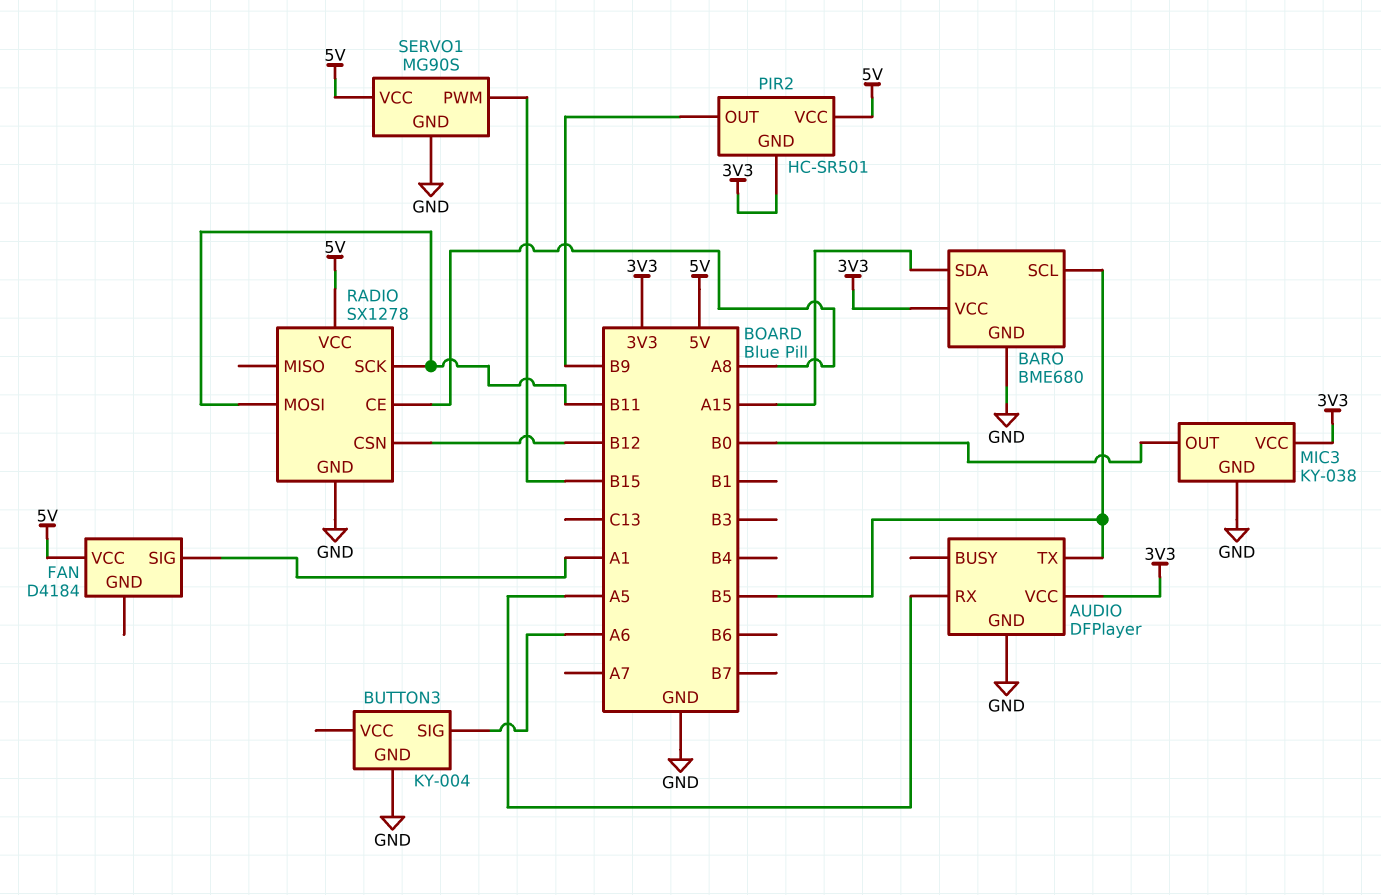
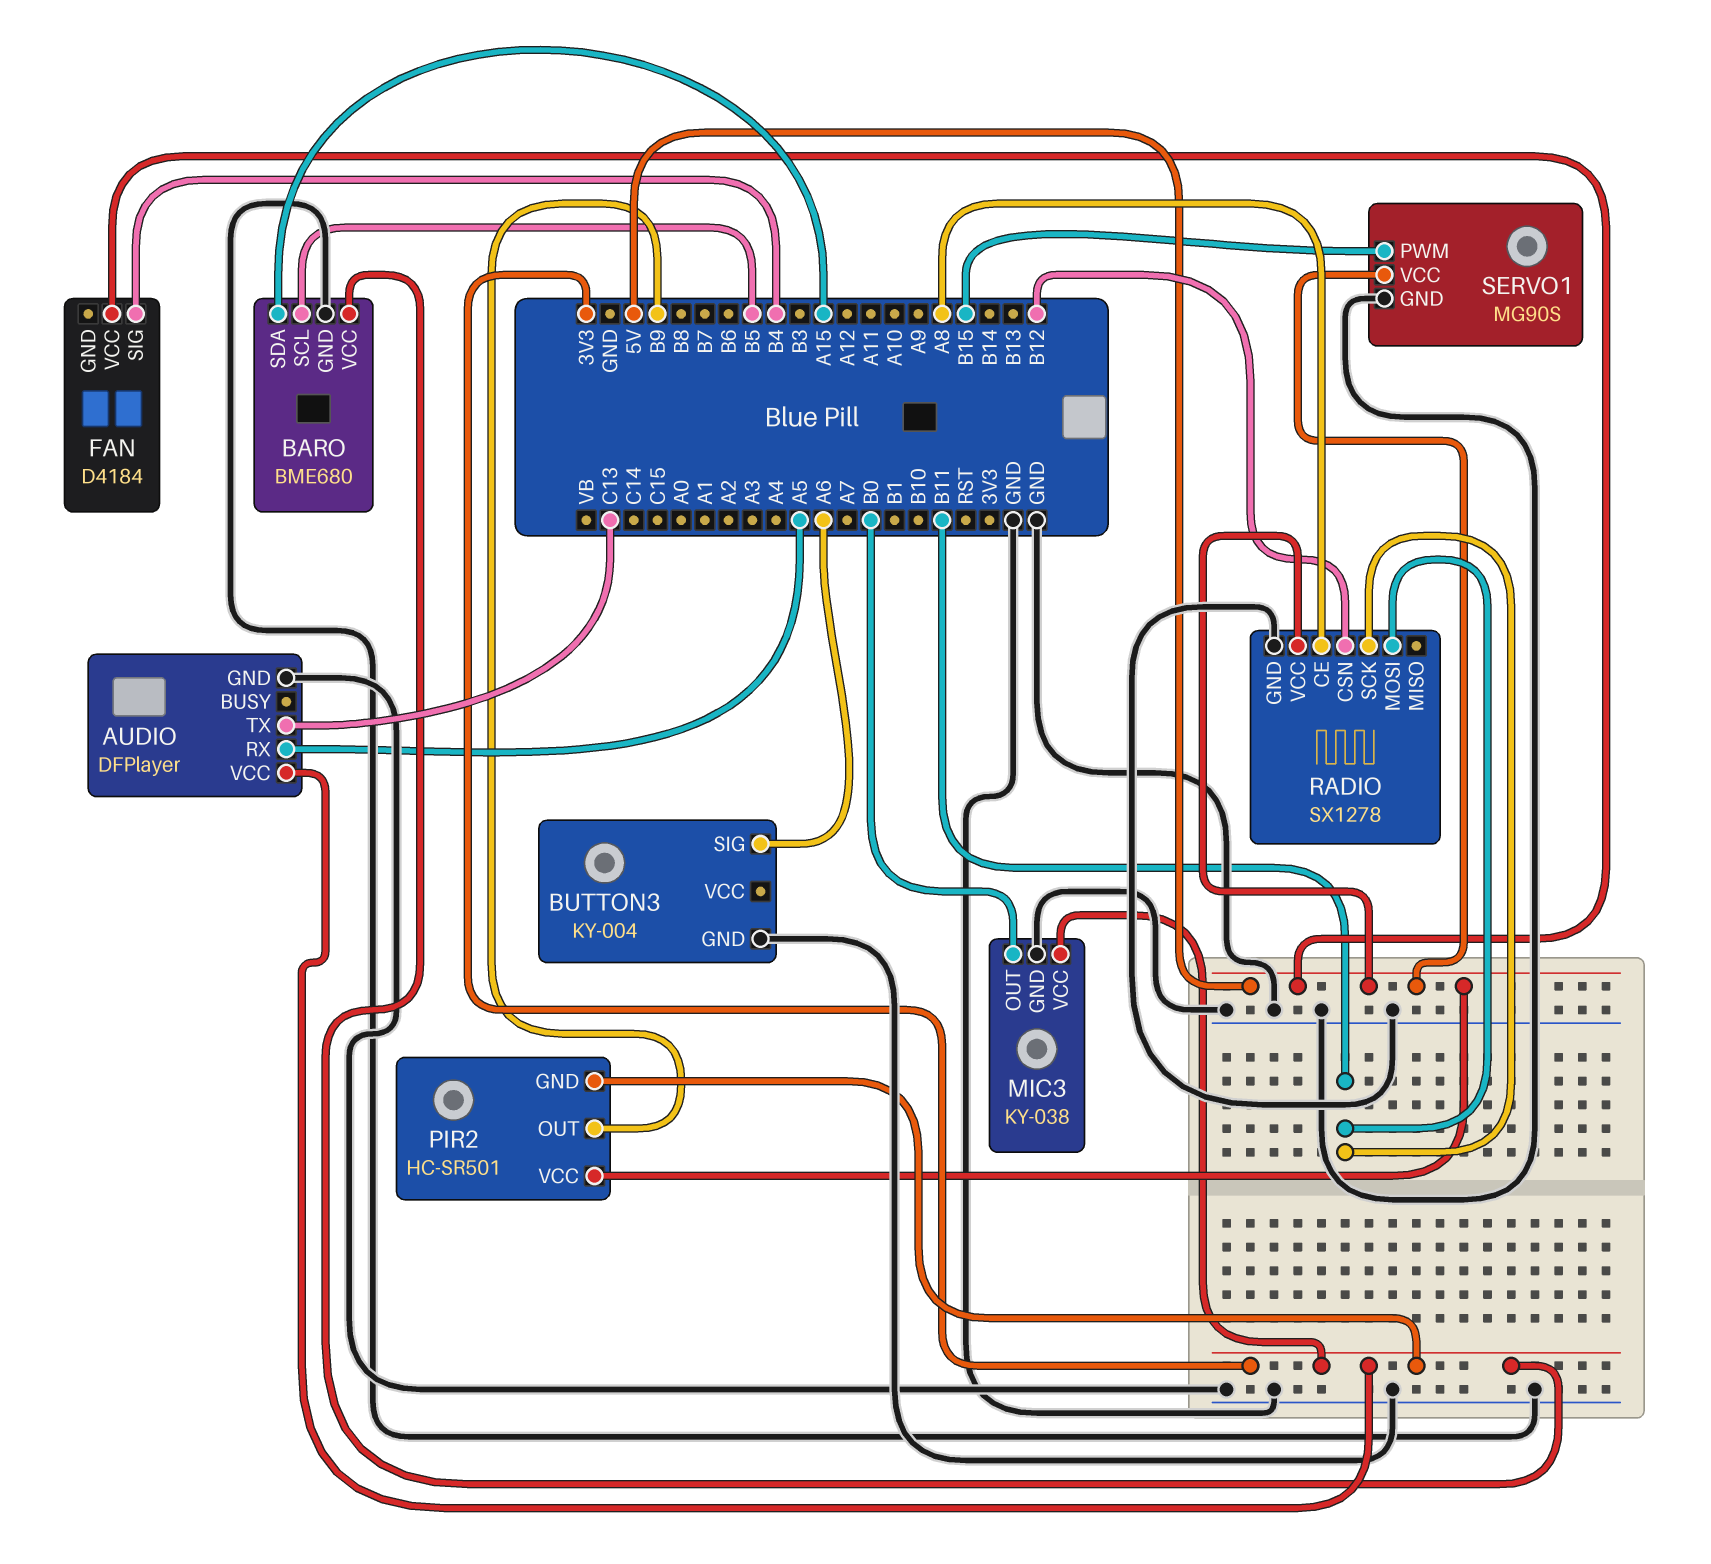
AUDIO pin TX: B5 -> C13
FAN pin SIG: A1 -> B4

